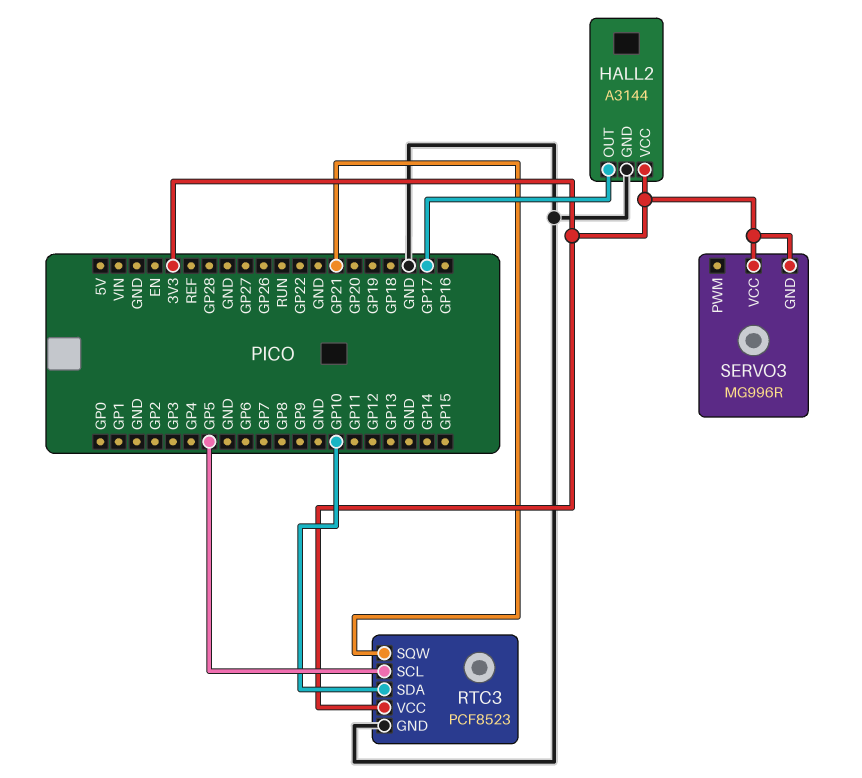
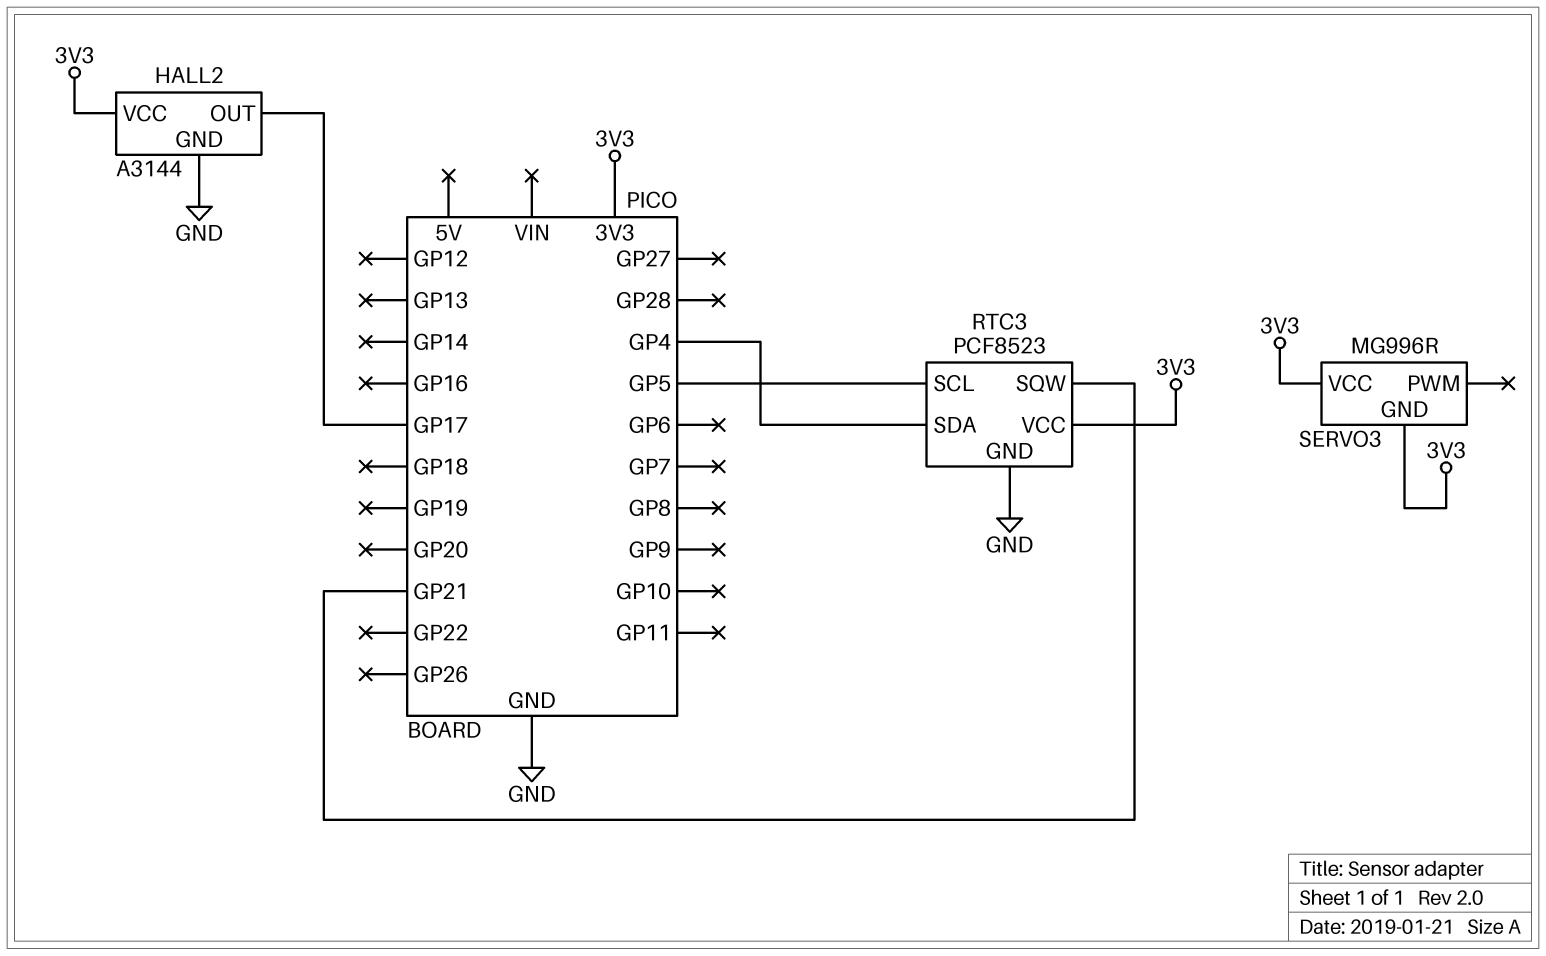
RTC3 pin SDA: GP10 -> GP4

